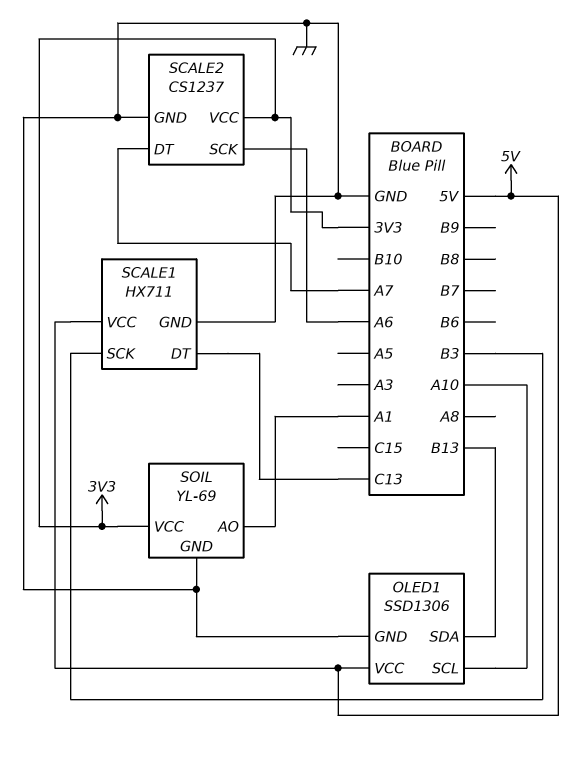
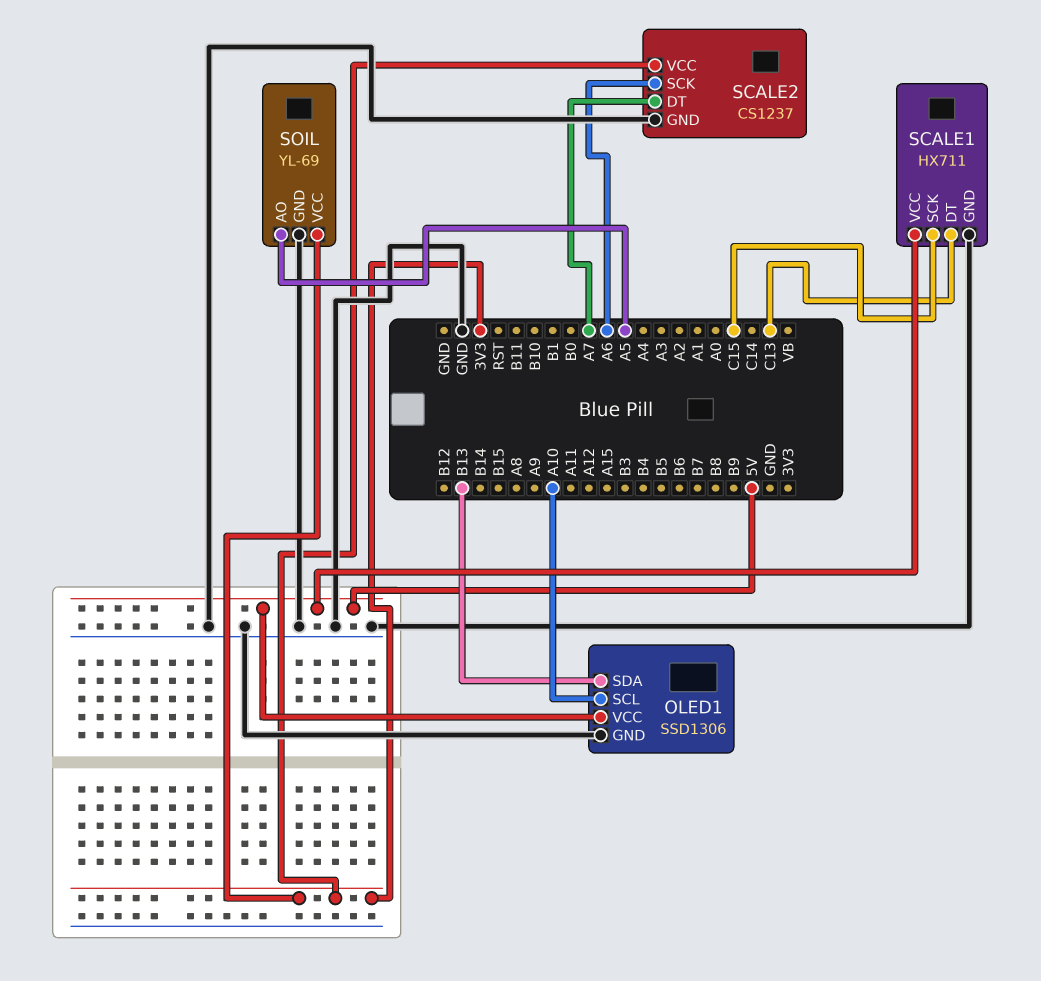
SCALE1 pin SCK: B3 -> C15
SOIL pin AO: A1 -> A5

